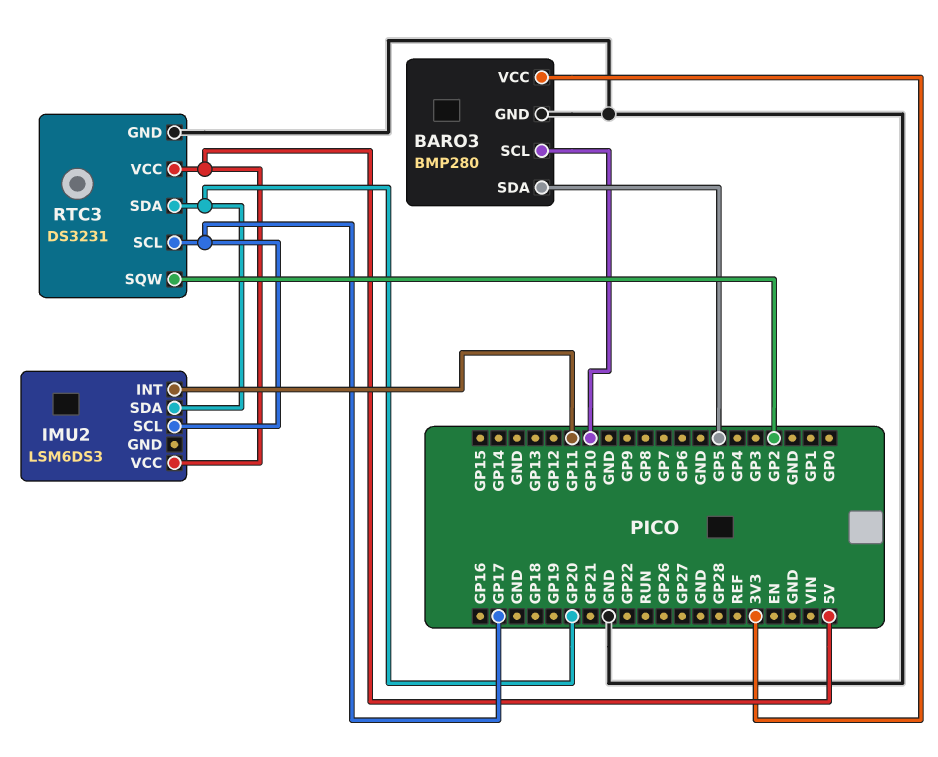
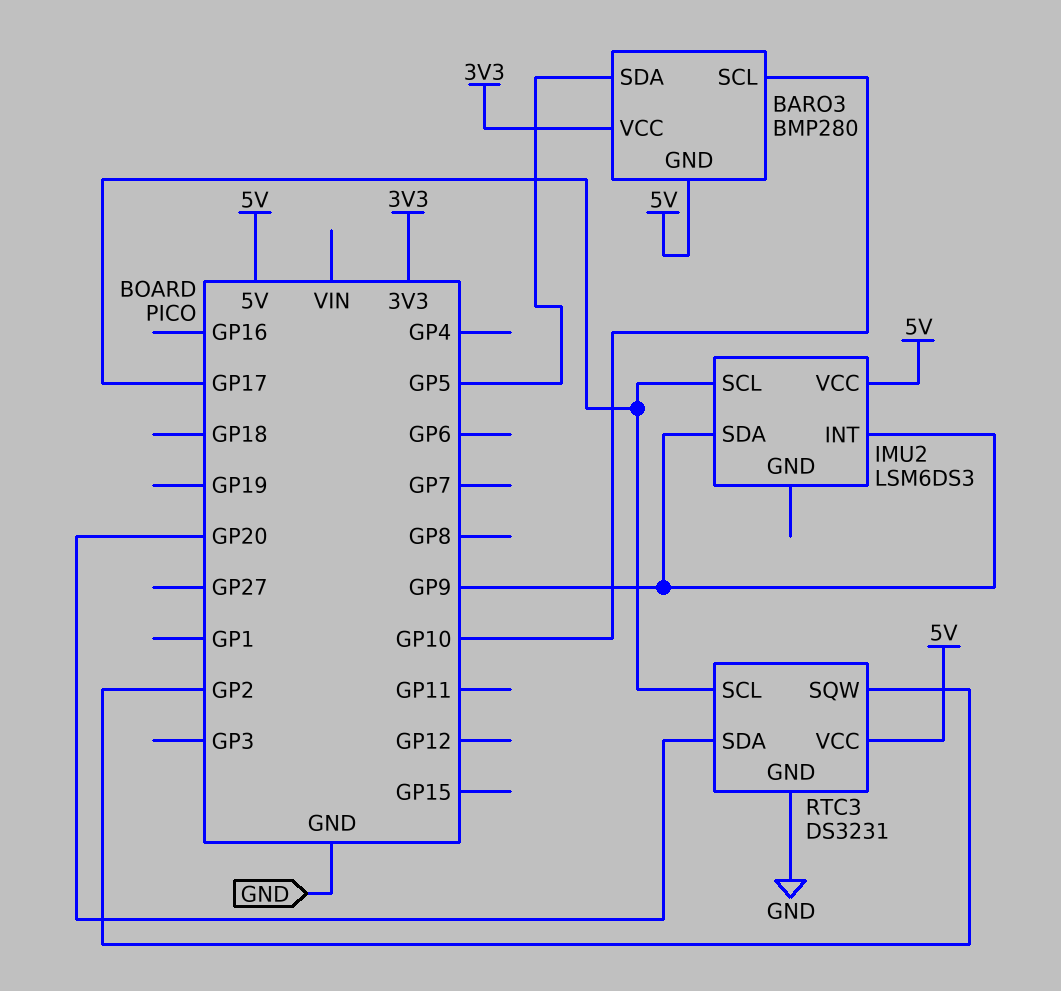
BARO3 pin GND: GND -> 5V
IMU2 pin INT: GP11 -> GP9
IMU2 pin SDA: GP20 -> GP9

